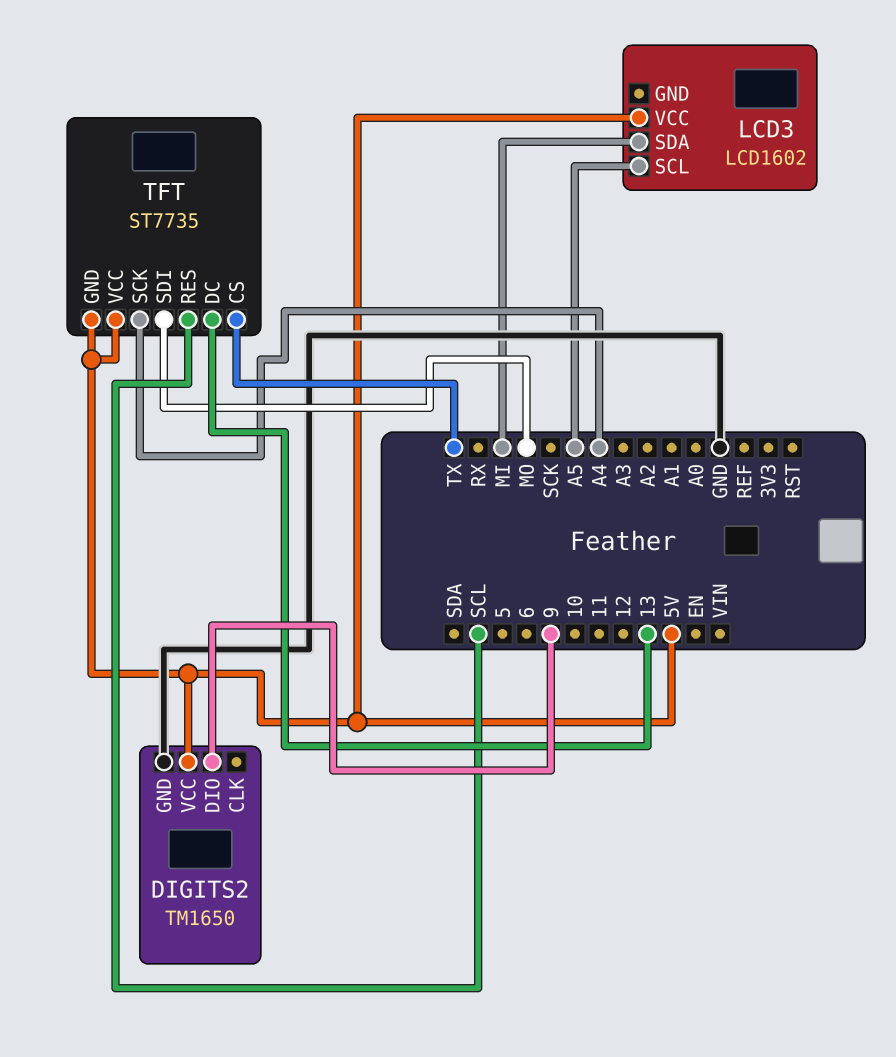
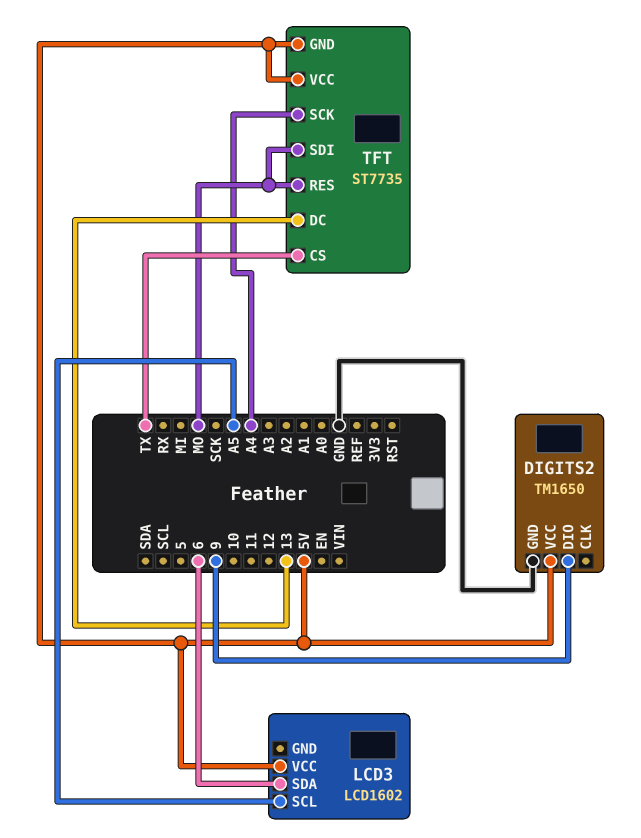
LCD3 pin SDA: MI -> 6
TFT pin RES: SCL -> MO

